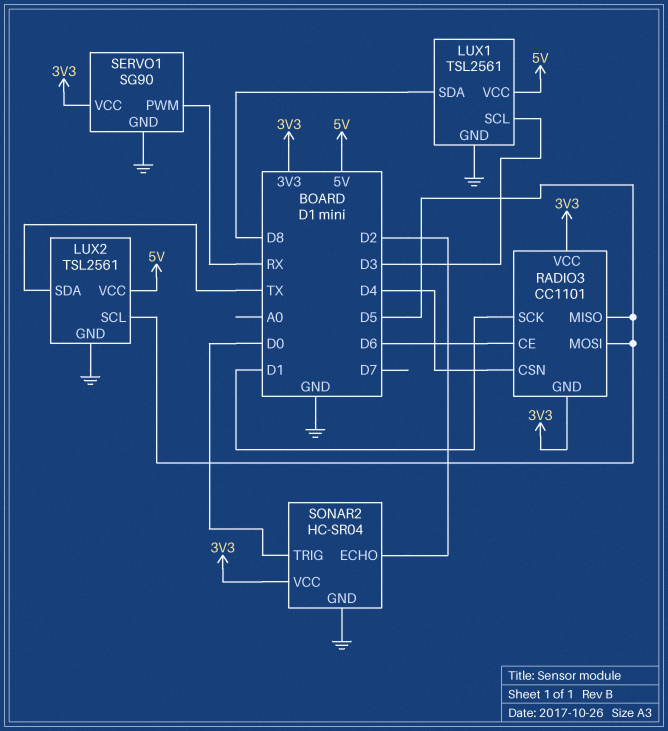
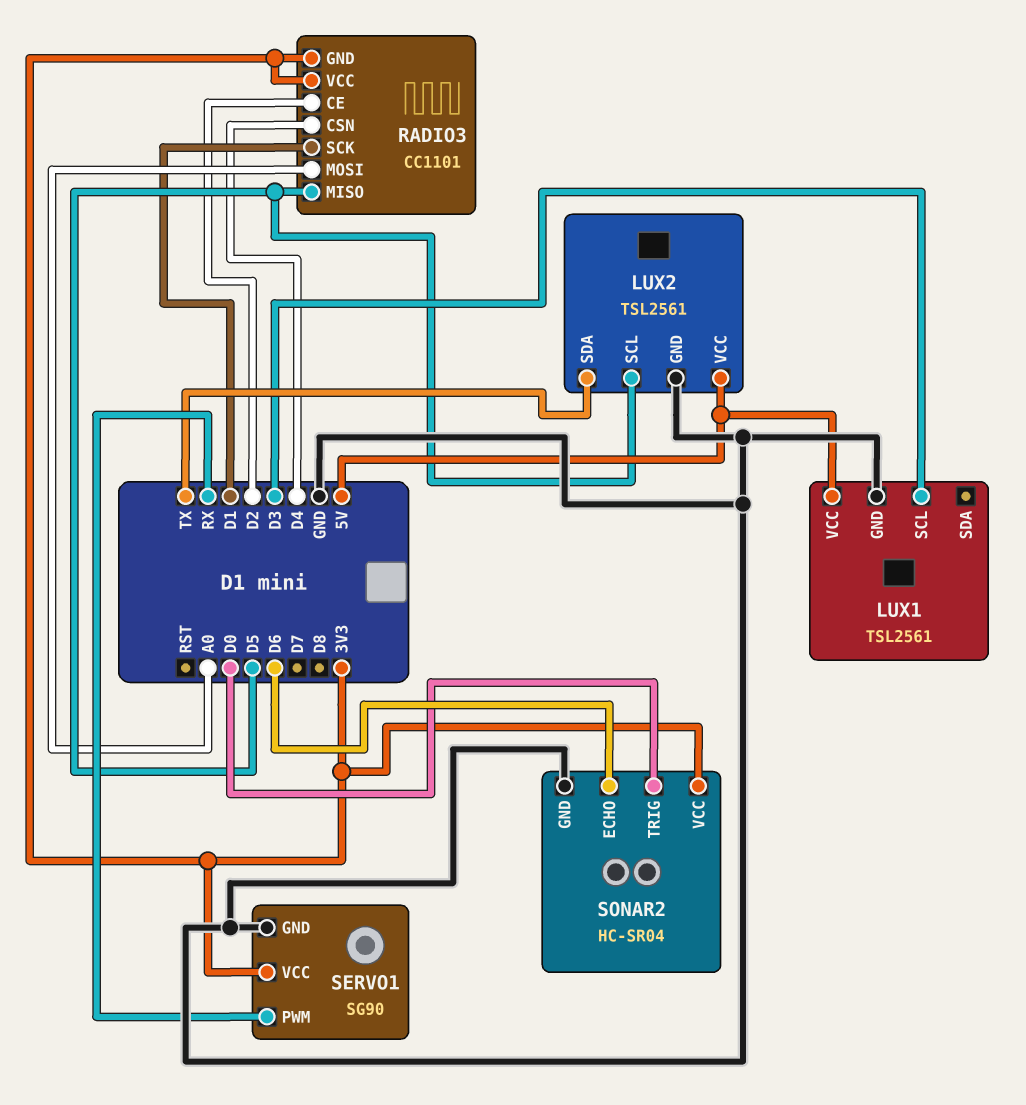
LUX1 pin SDA: D8 -> none
RADIO3 pin CE: D6 -> D2
RADIO3 pin MOSI: D5 -> A0
SONAR2 pin ECHO: D2 -> D6

